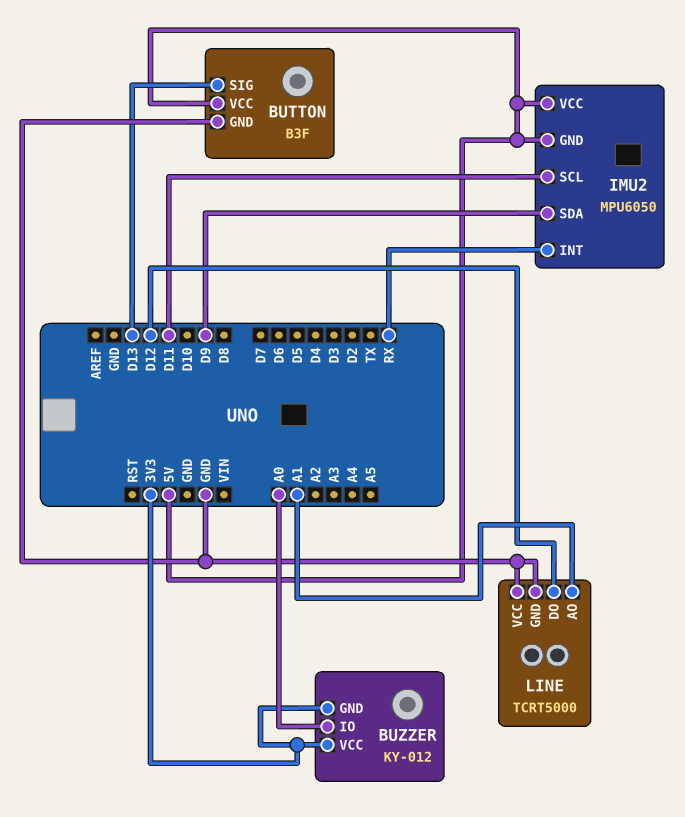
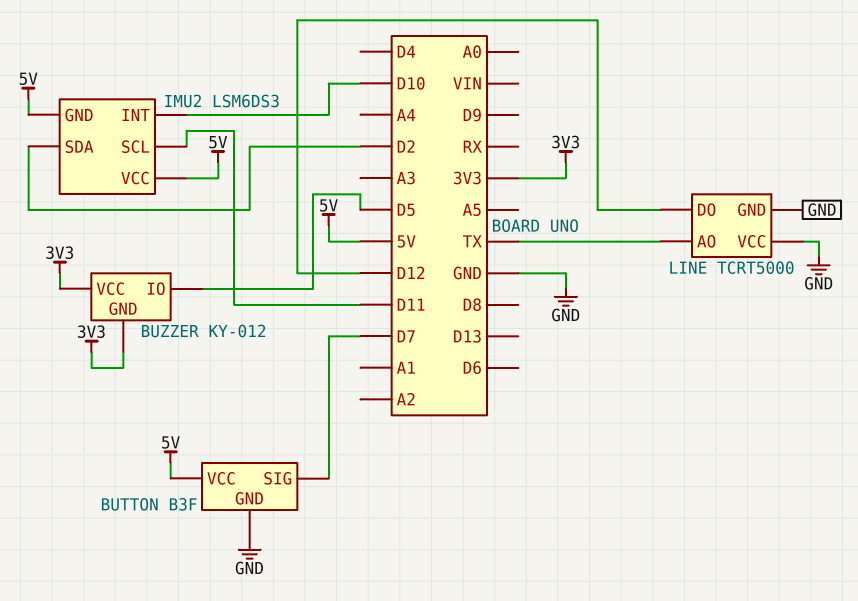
BUTTON pin SIG: D13 -> D7
BUZZER pin IO: A0 -> D5
IMU2: MPU6050 -> LSM6DS3
IMU2 pin INT: RX -> D10
IMU2 pin SDA: D9 -> D2
LINE pin AO: A1 -> TX

